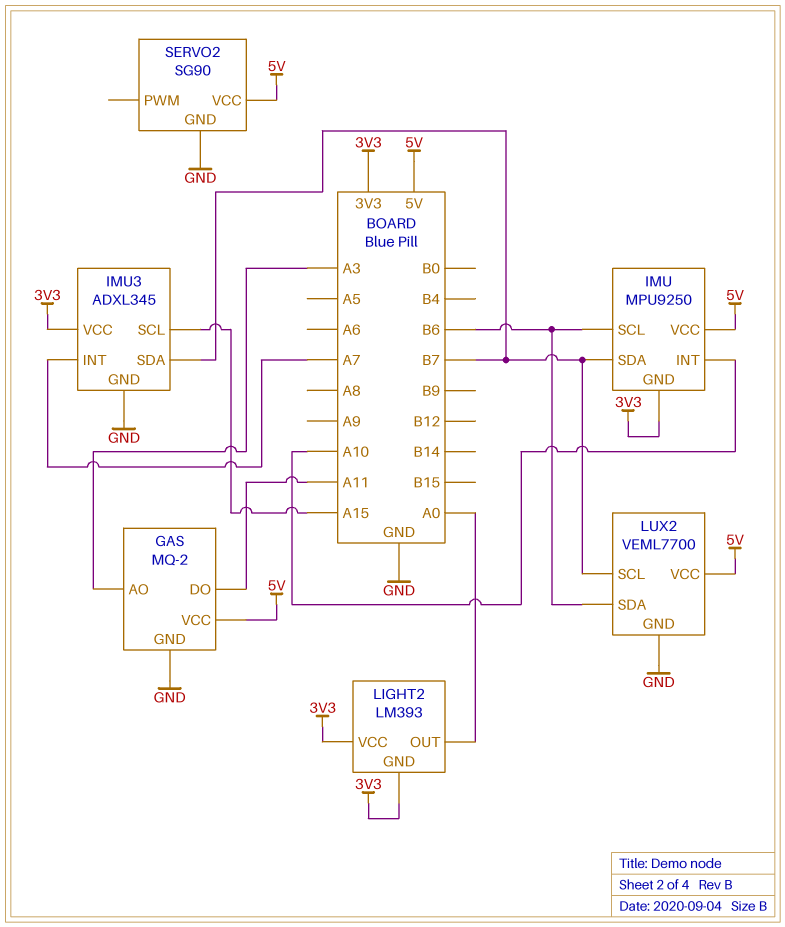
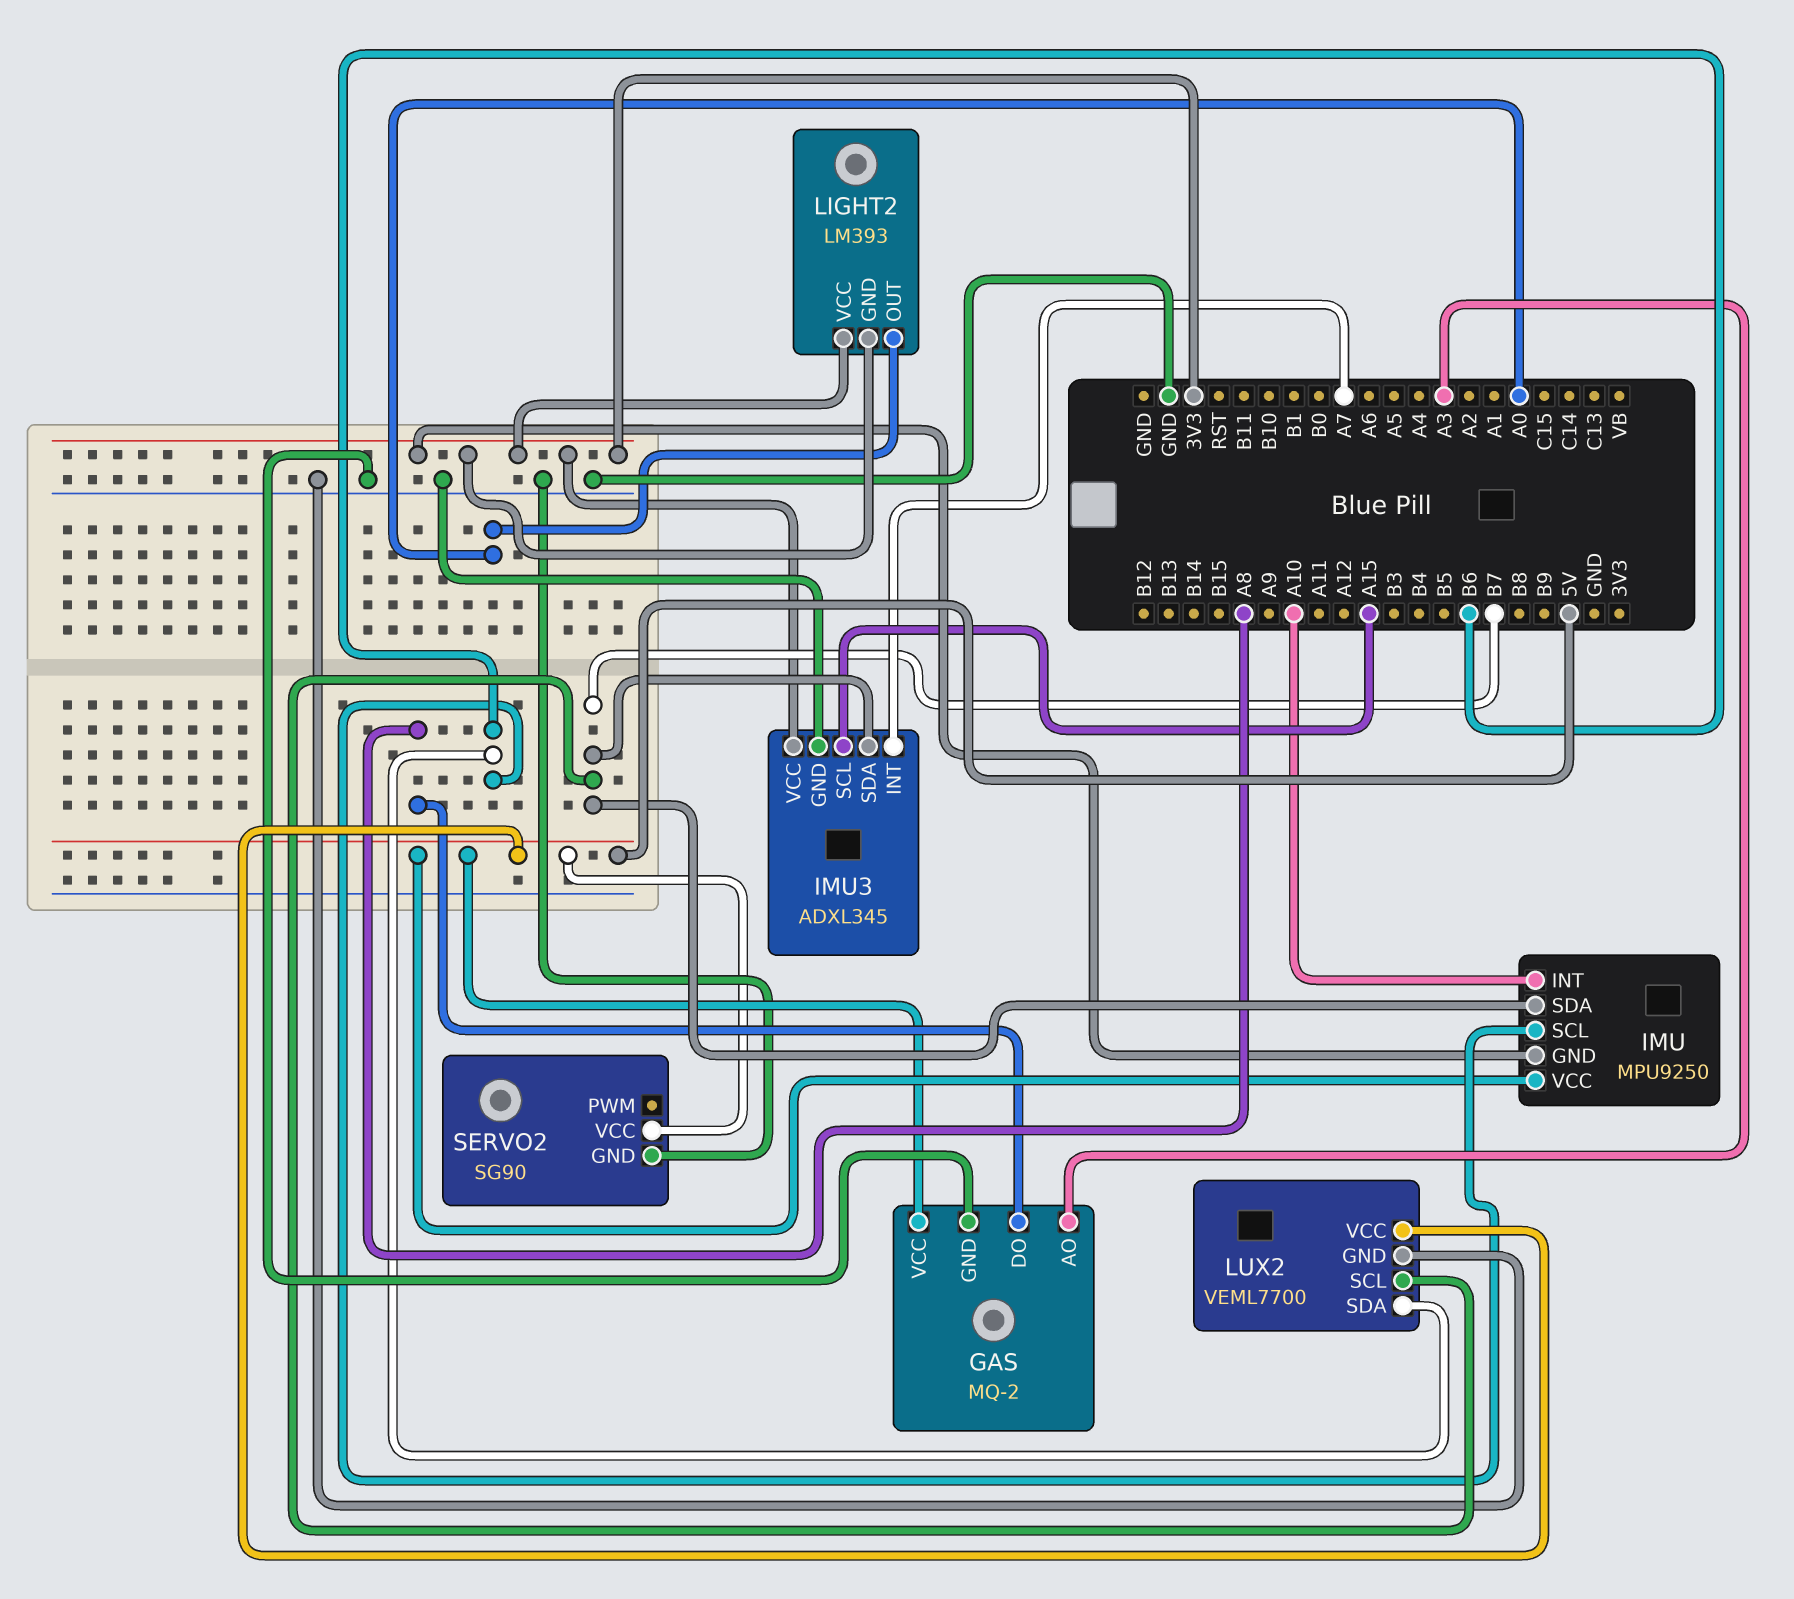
GAS pin DO: A11 -> A8

